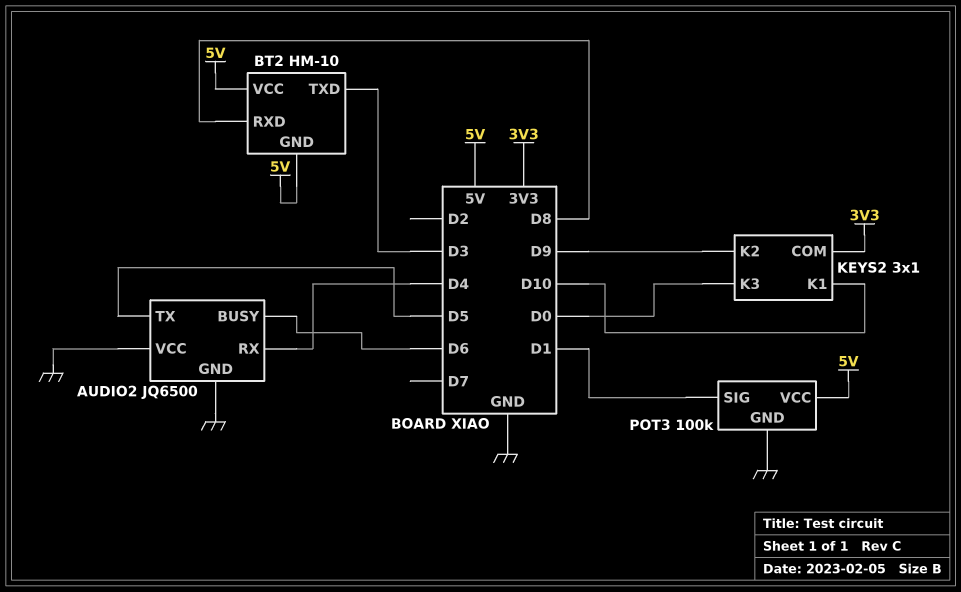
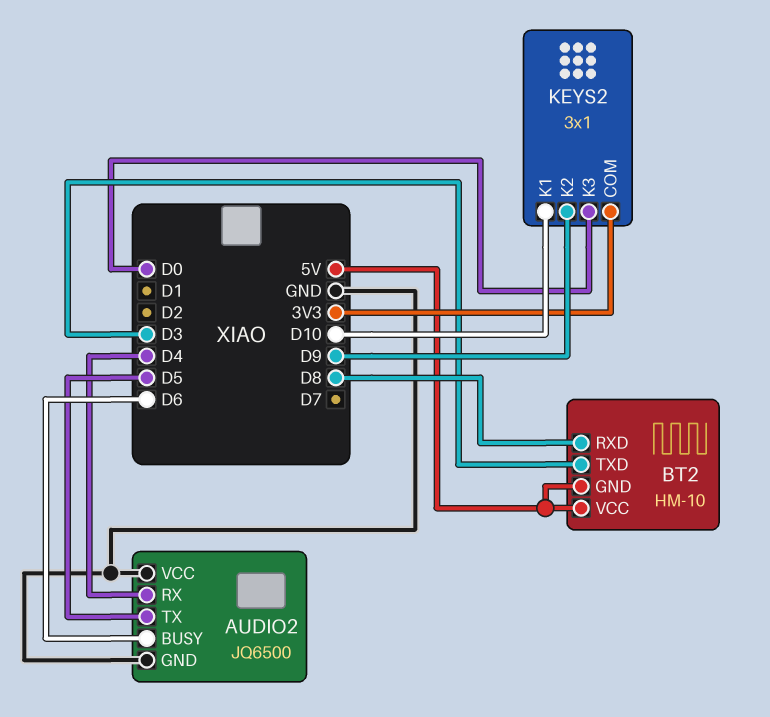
POT3: 100k -> none
POT3 pin GND: GND -> none
POT3 pin SIG: D1 -> none
POT3 pin VCC: 5V -> none

